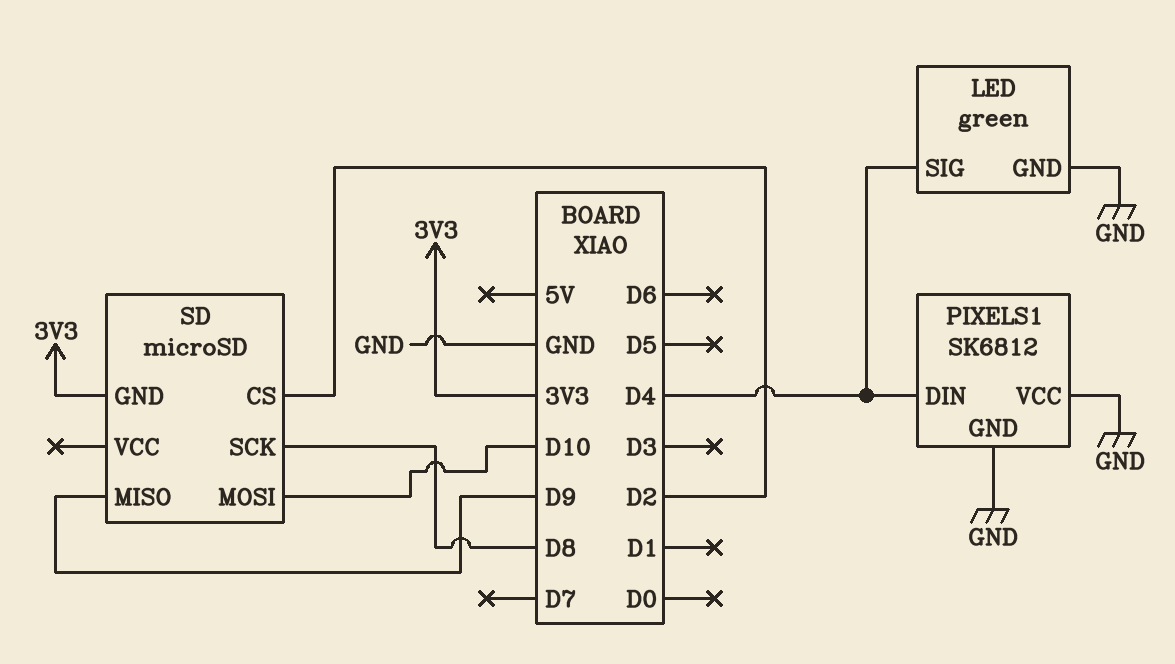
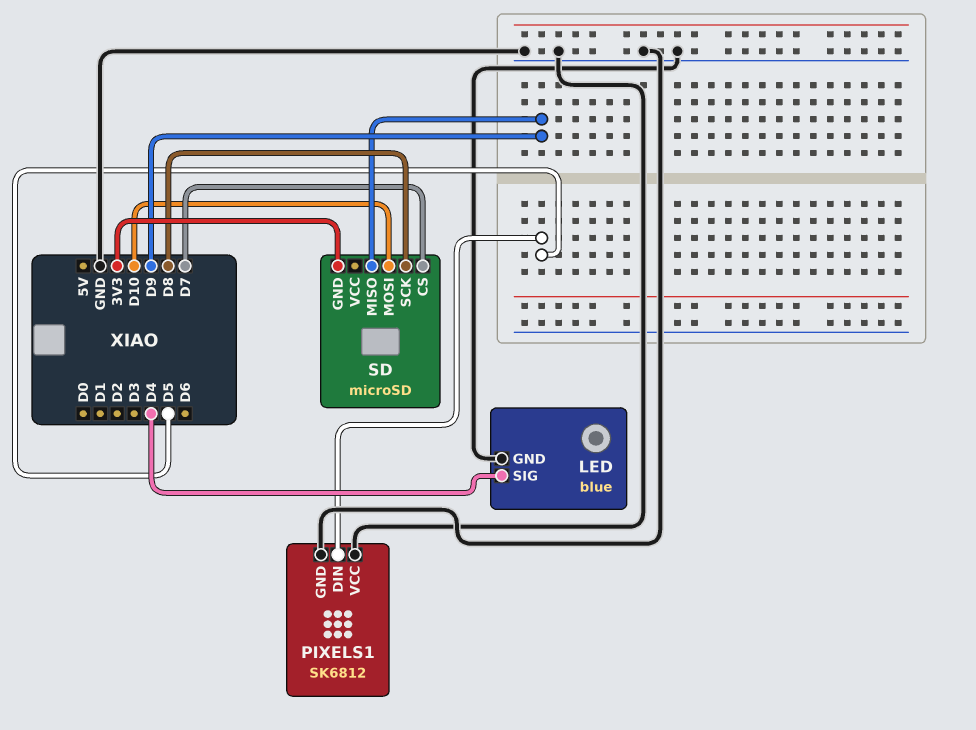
LED: green -> blue
PIXELS1 pin DIN: D4 -> D5
SD pin CS: D2 -> D7

